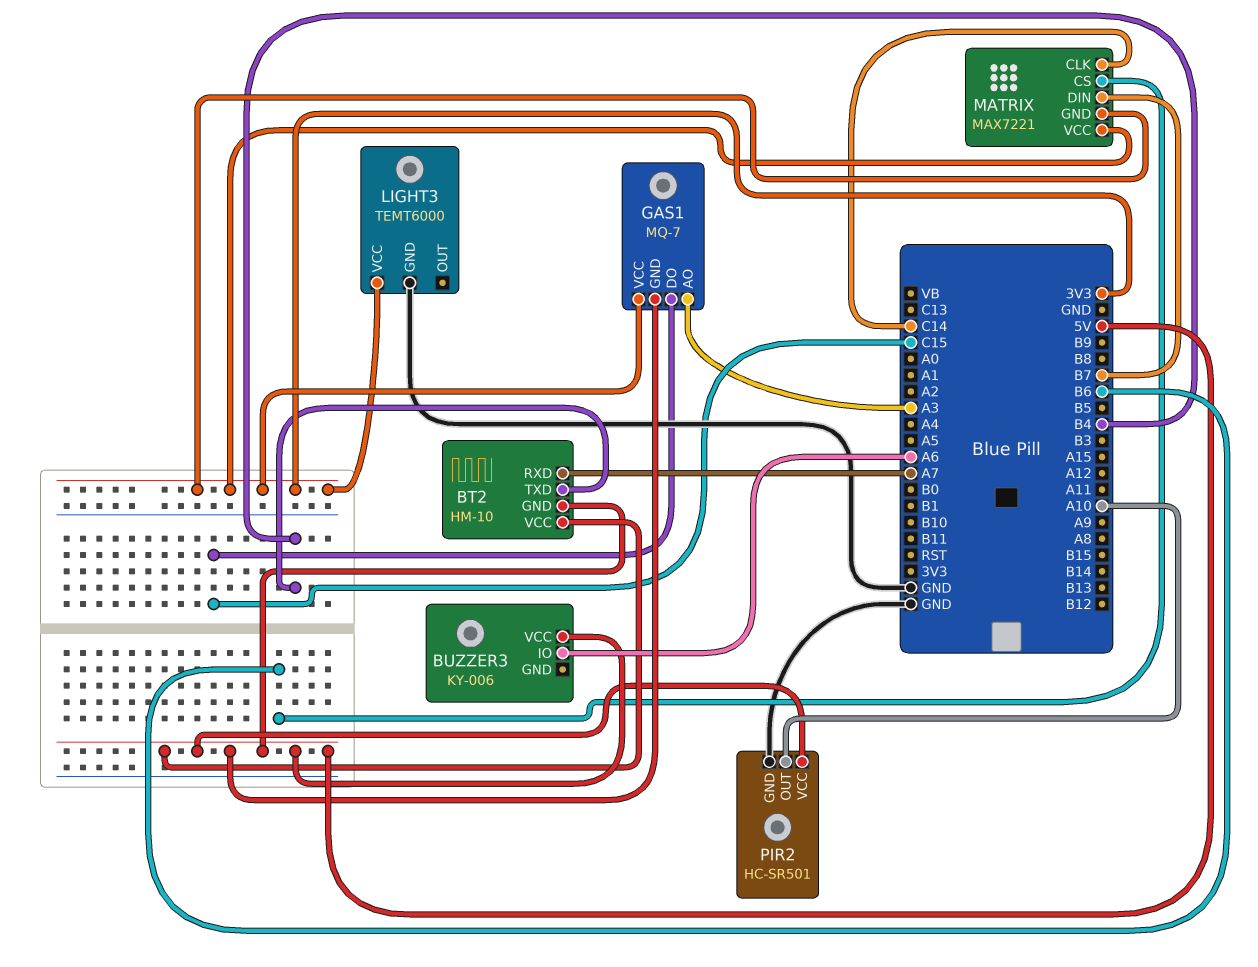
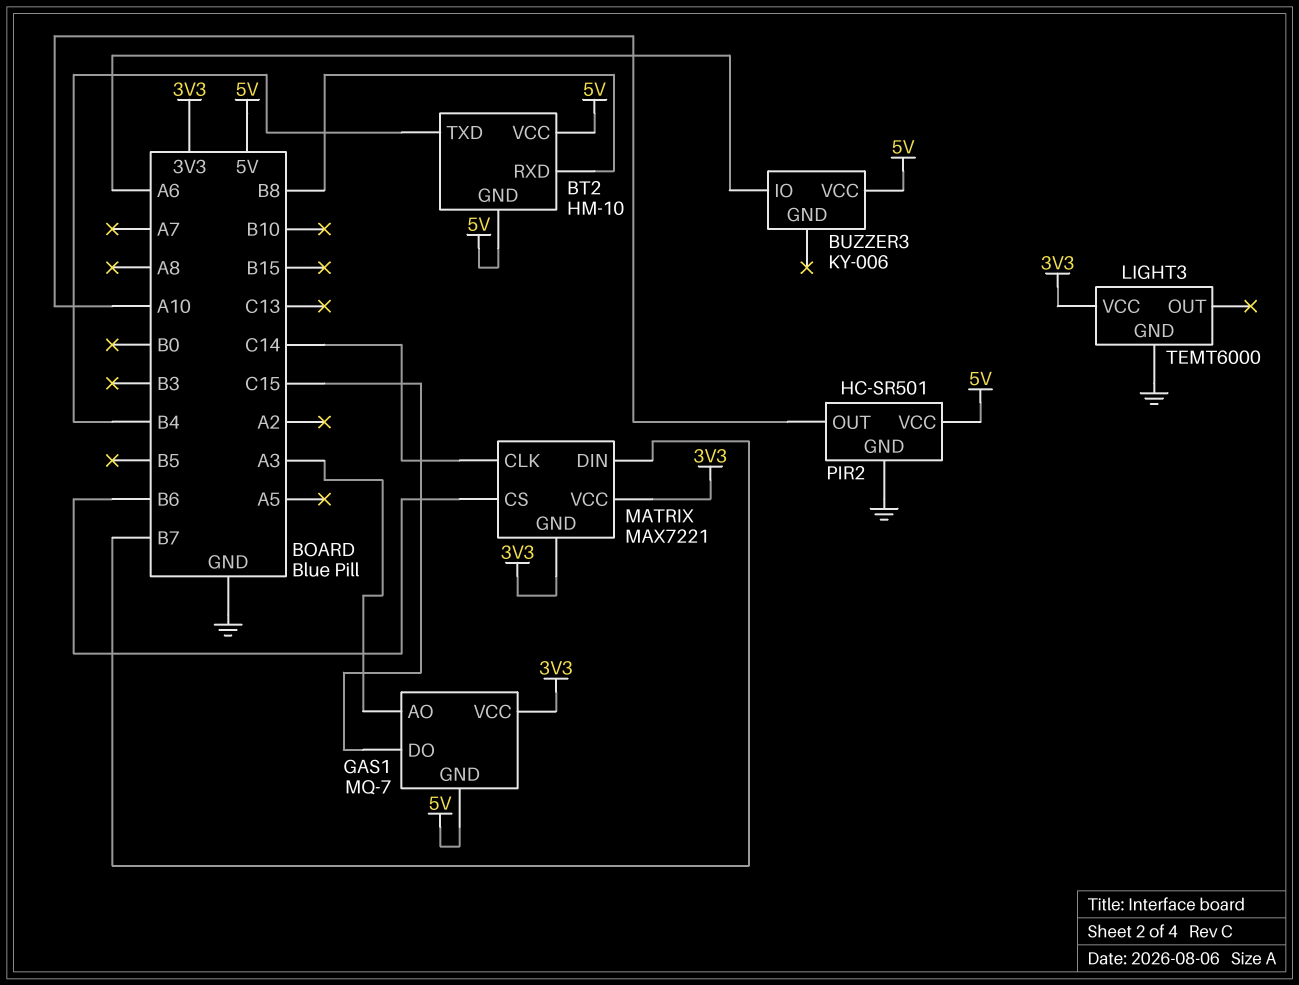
BT2 pin RXD: A7 -> B8

